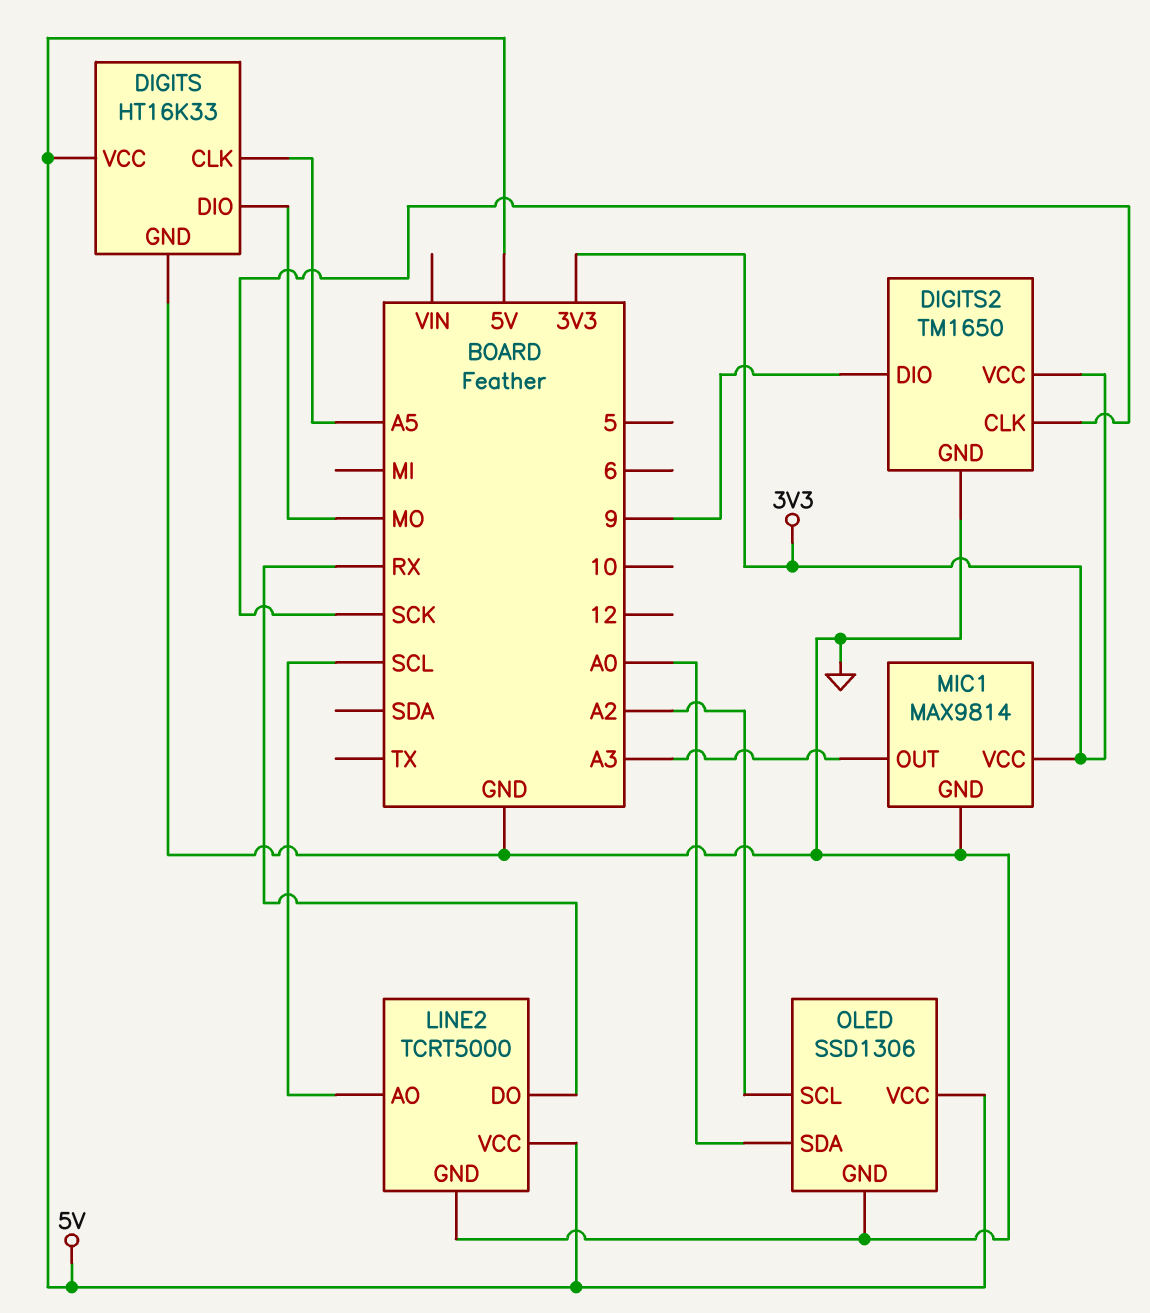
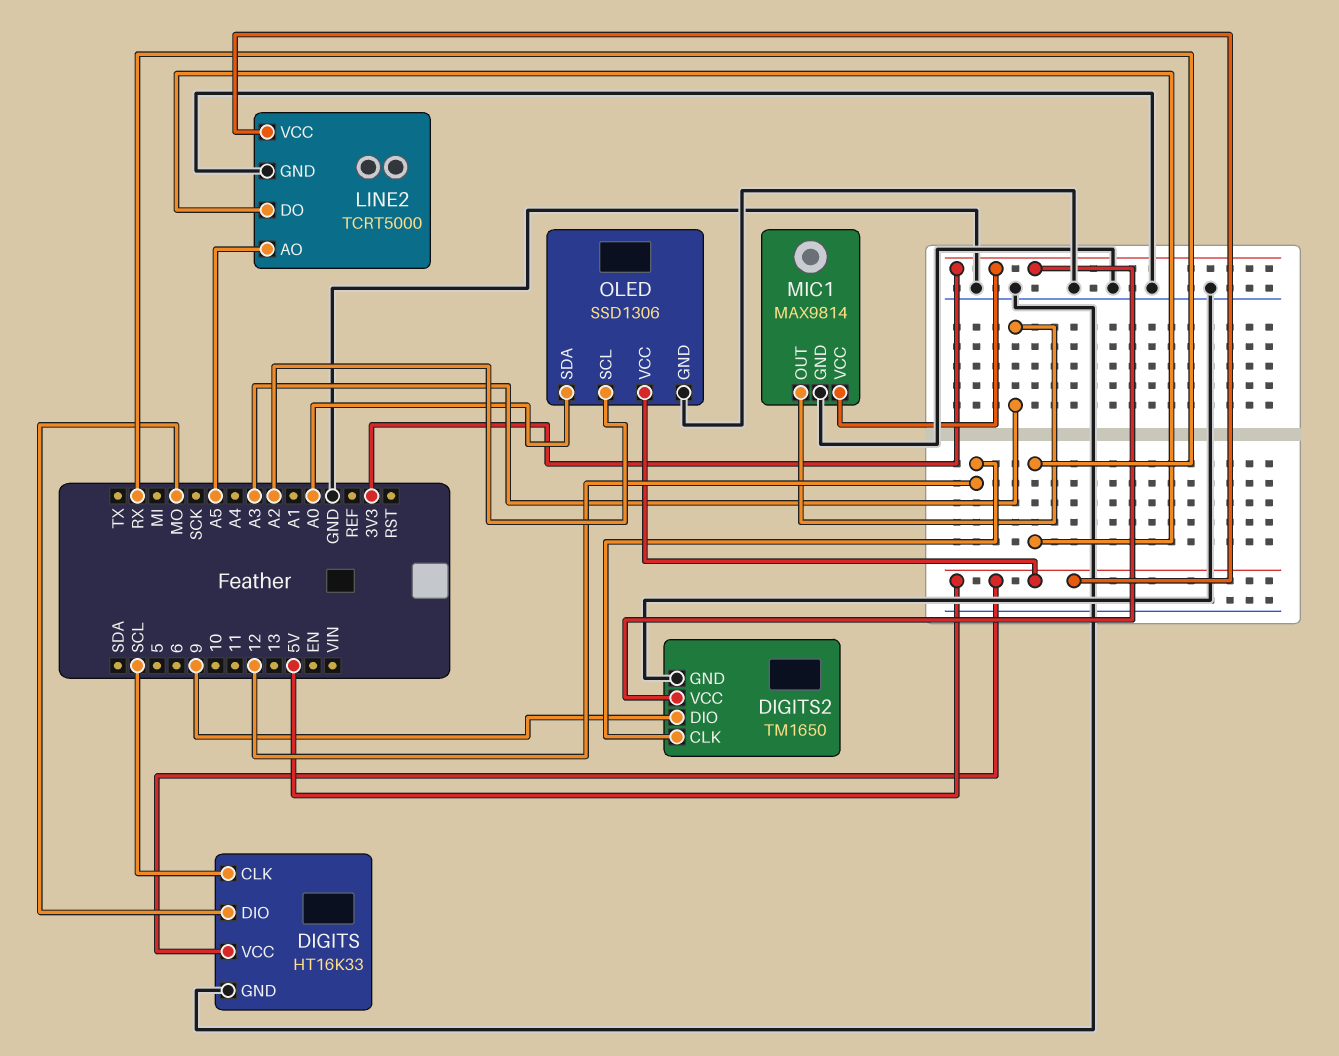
DIGITS pin CLK: A5 -> SCL
DIGITS2 pin CLK: SCK -> 12
LINE2 pin AO: SCL -> A5

